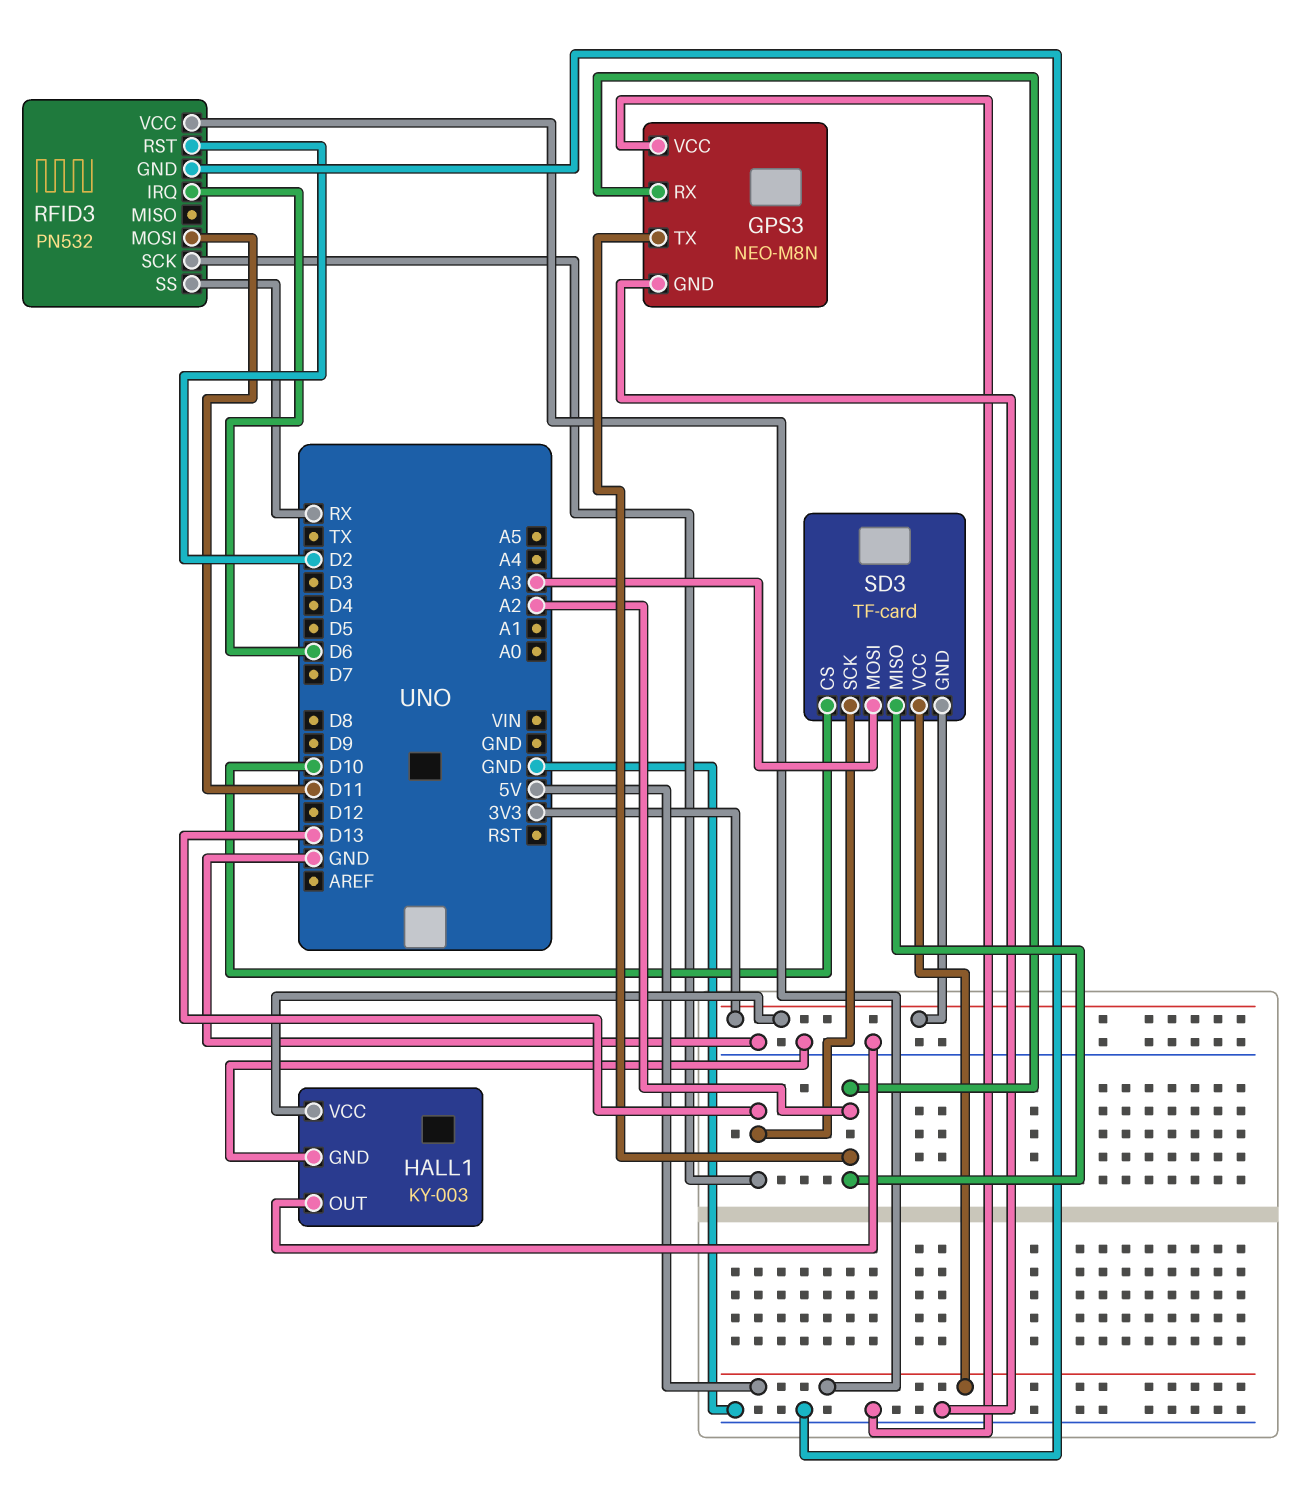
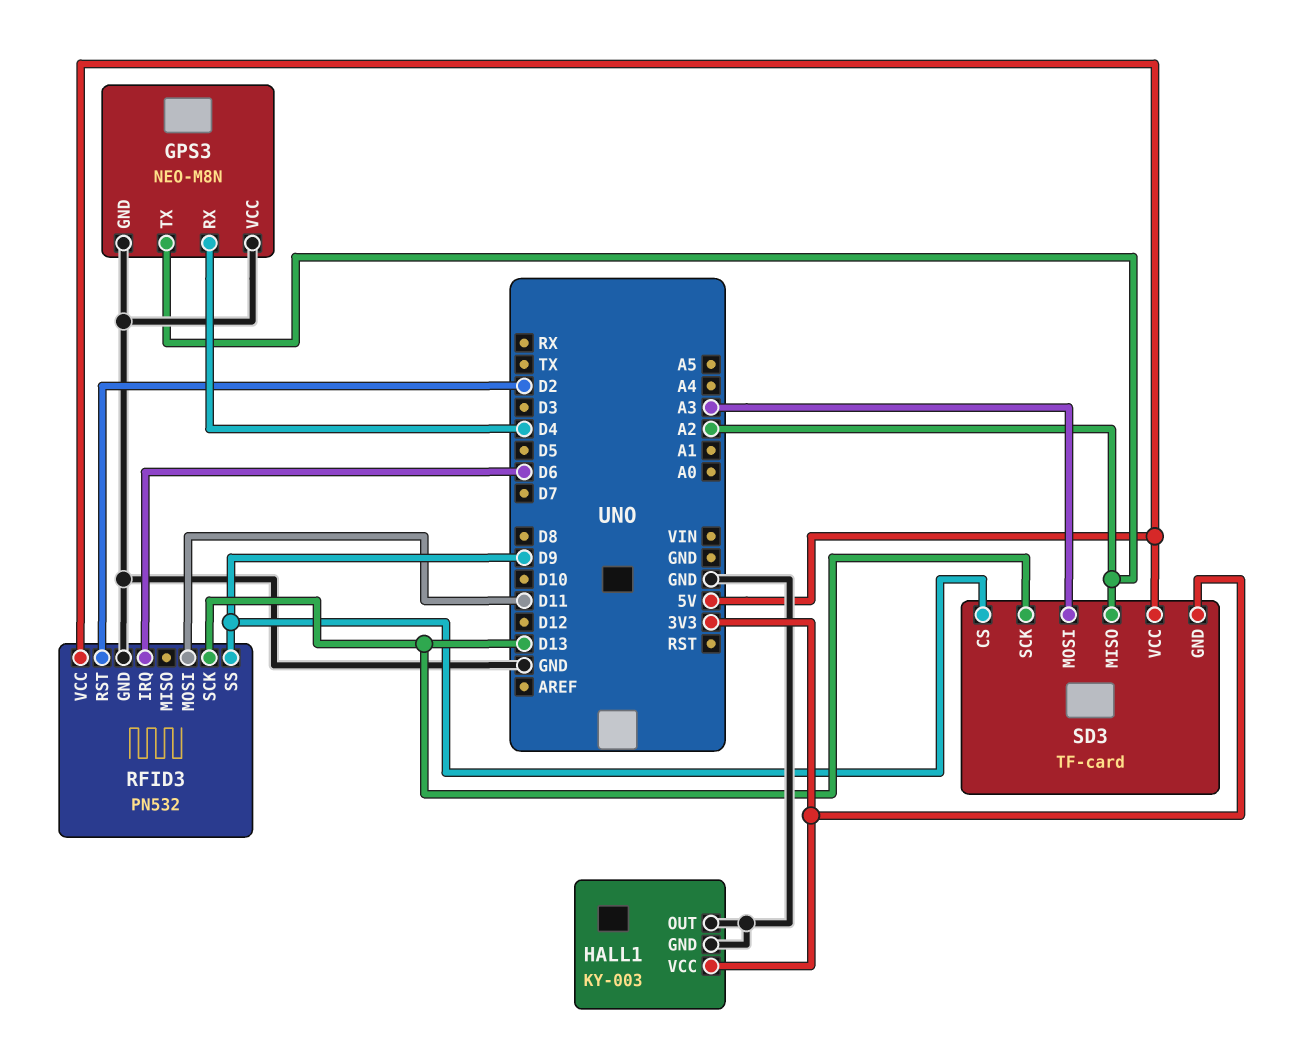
GPS3 pin RX: A2 -> D4
RFID3 pin SS: RX -> D9
SD3 pin CS: D10 -> D9

